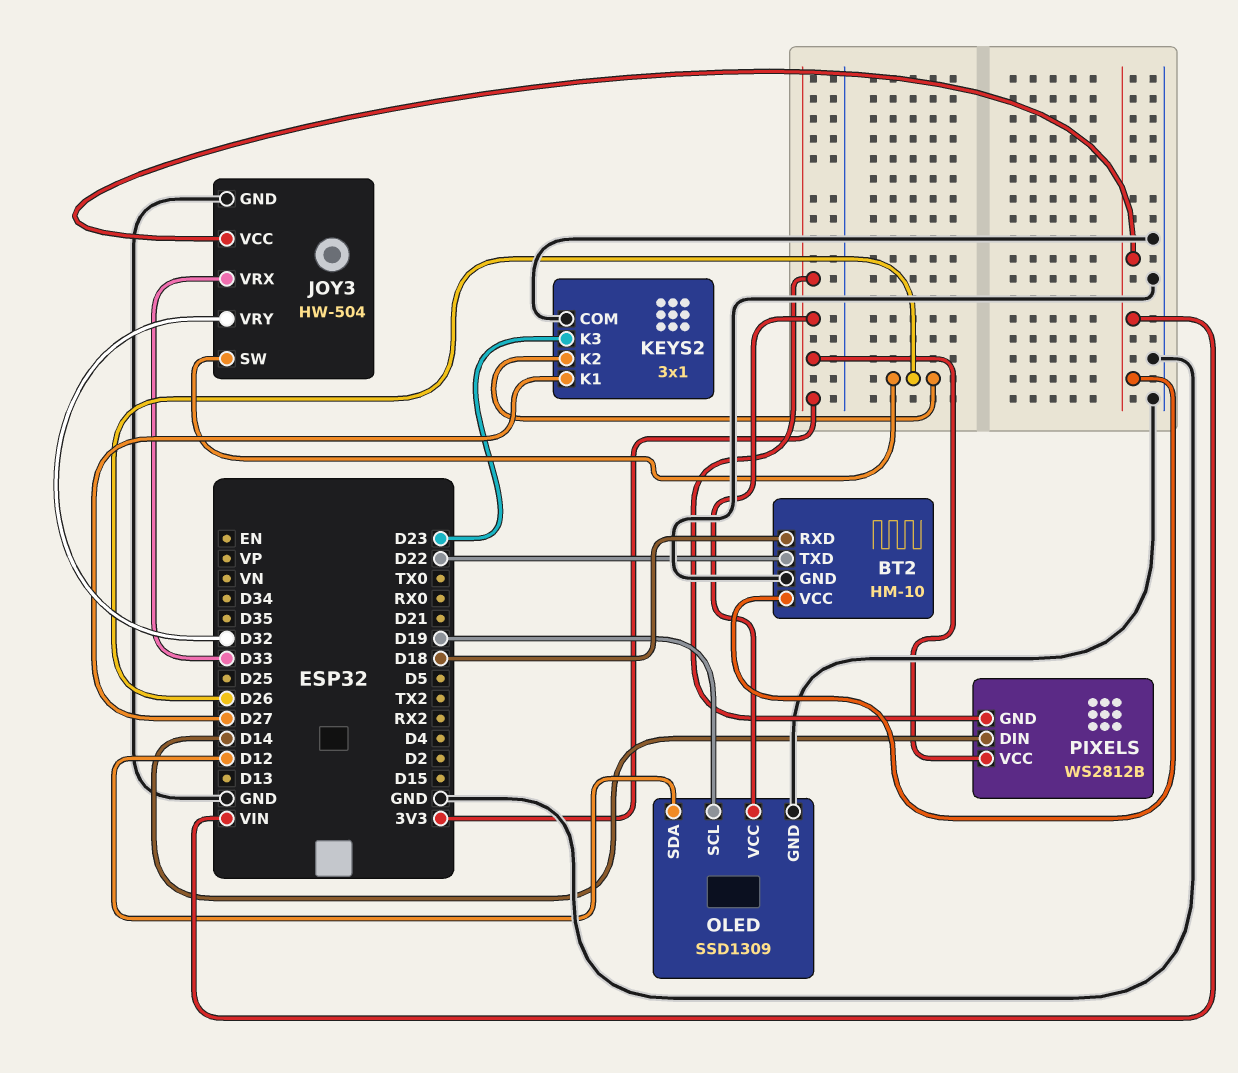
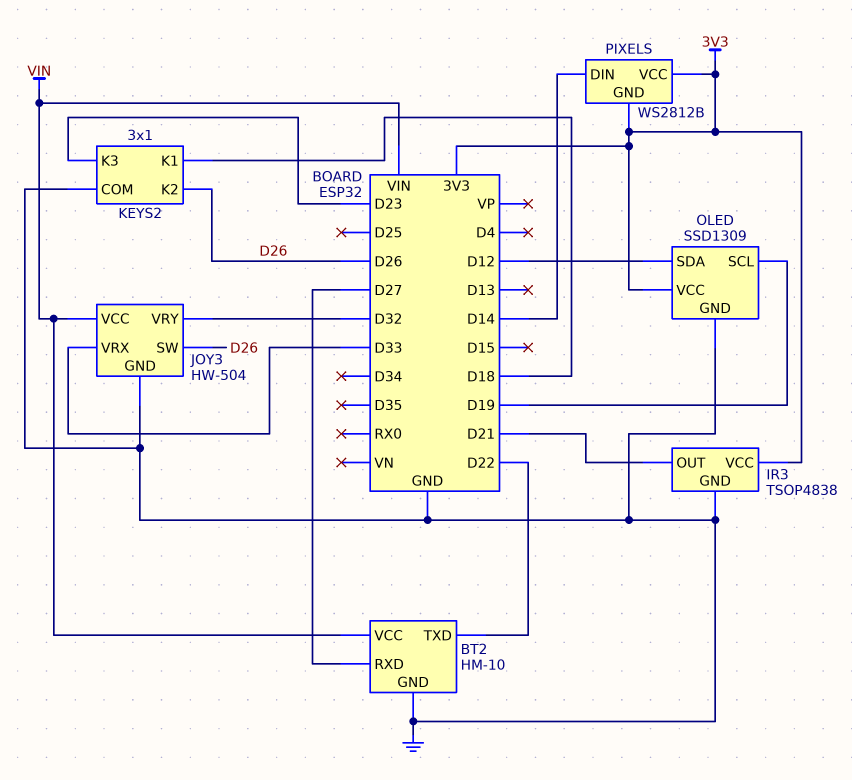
BT2 pin RXD: D18 -> D27
IR3: none -> TSOP4838
IR3 pin GND: none -> GND
IR3 pin OUT: none -> D21
IR3 pin VCC: none -> 3V3
KEYS2 pin K1: D27 -> D18

